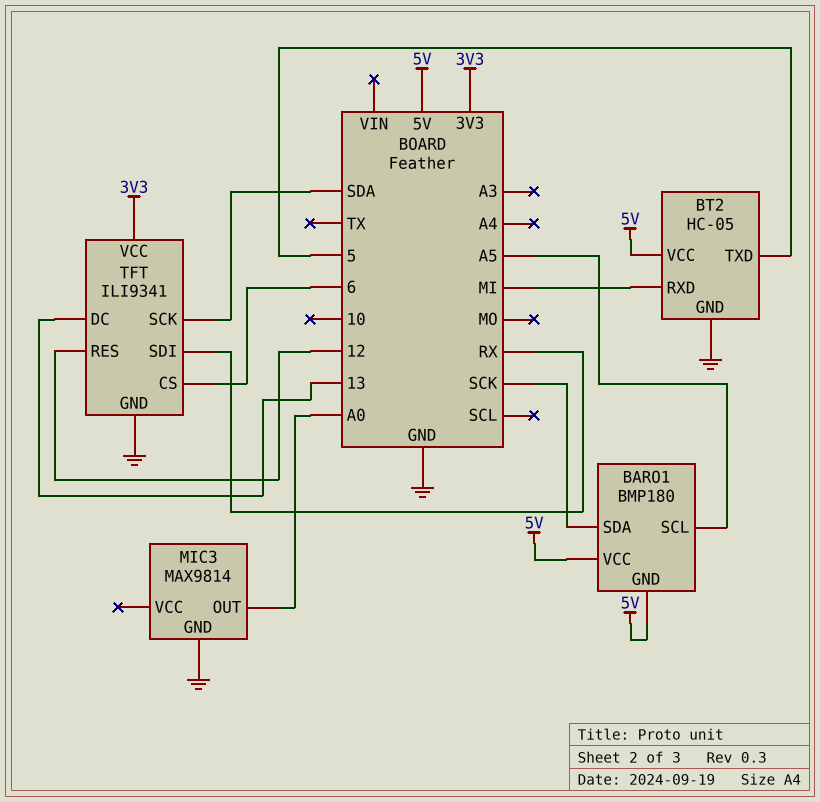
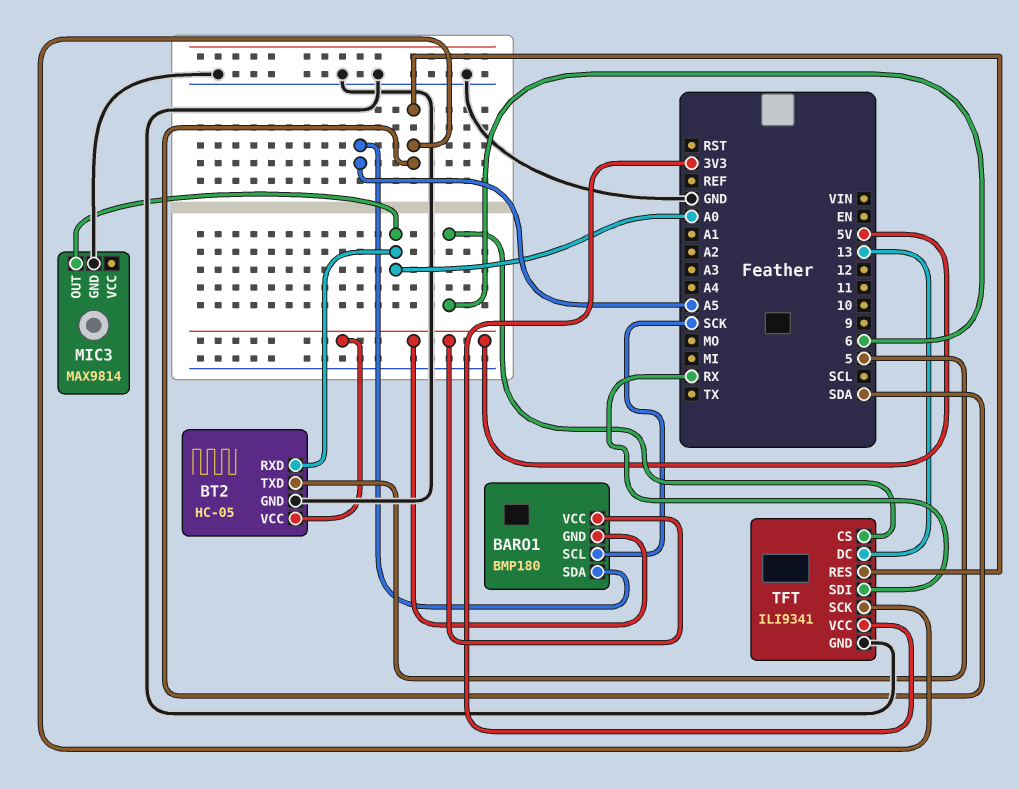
BARO1 pin SCL: A5 -> SCK
BARO1 pin SDA: SCK -> A5
BT2 pin RXD: MI -> A0
TFT pin RES: 12 -> SDA

